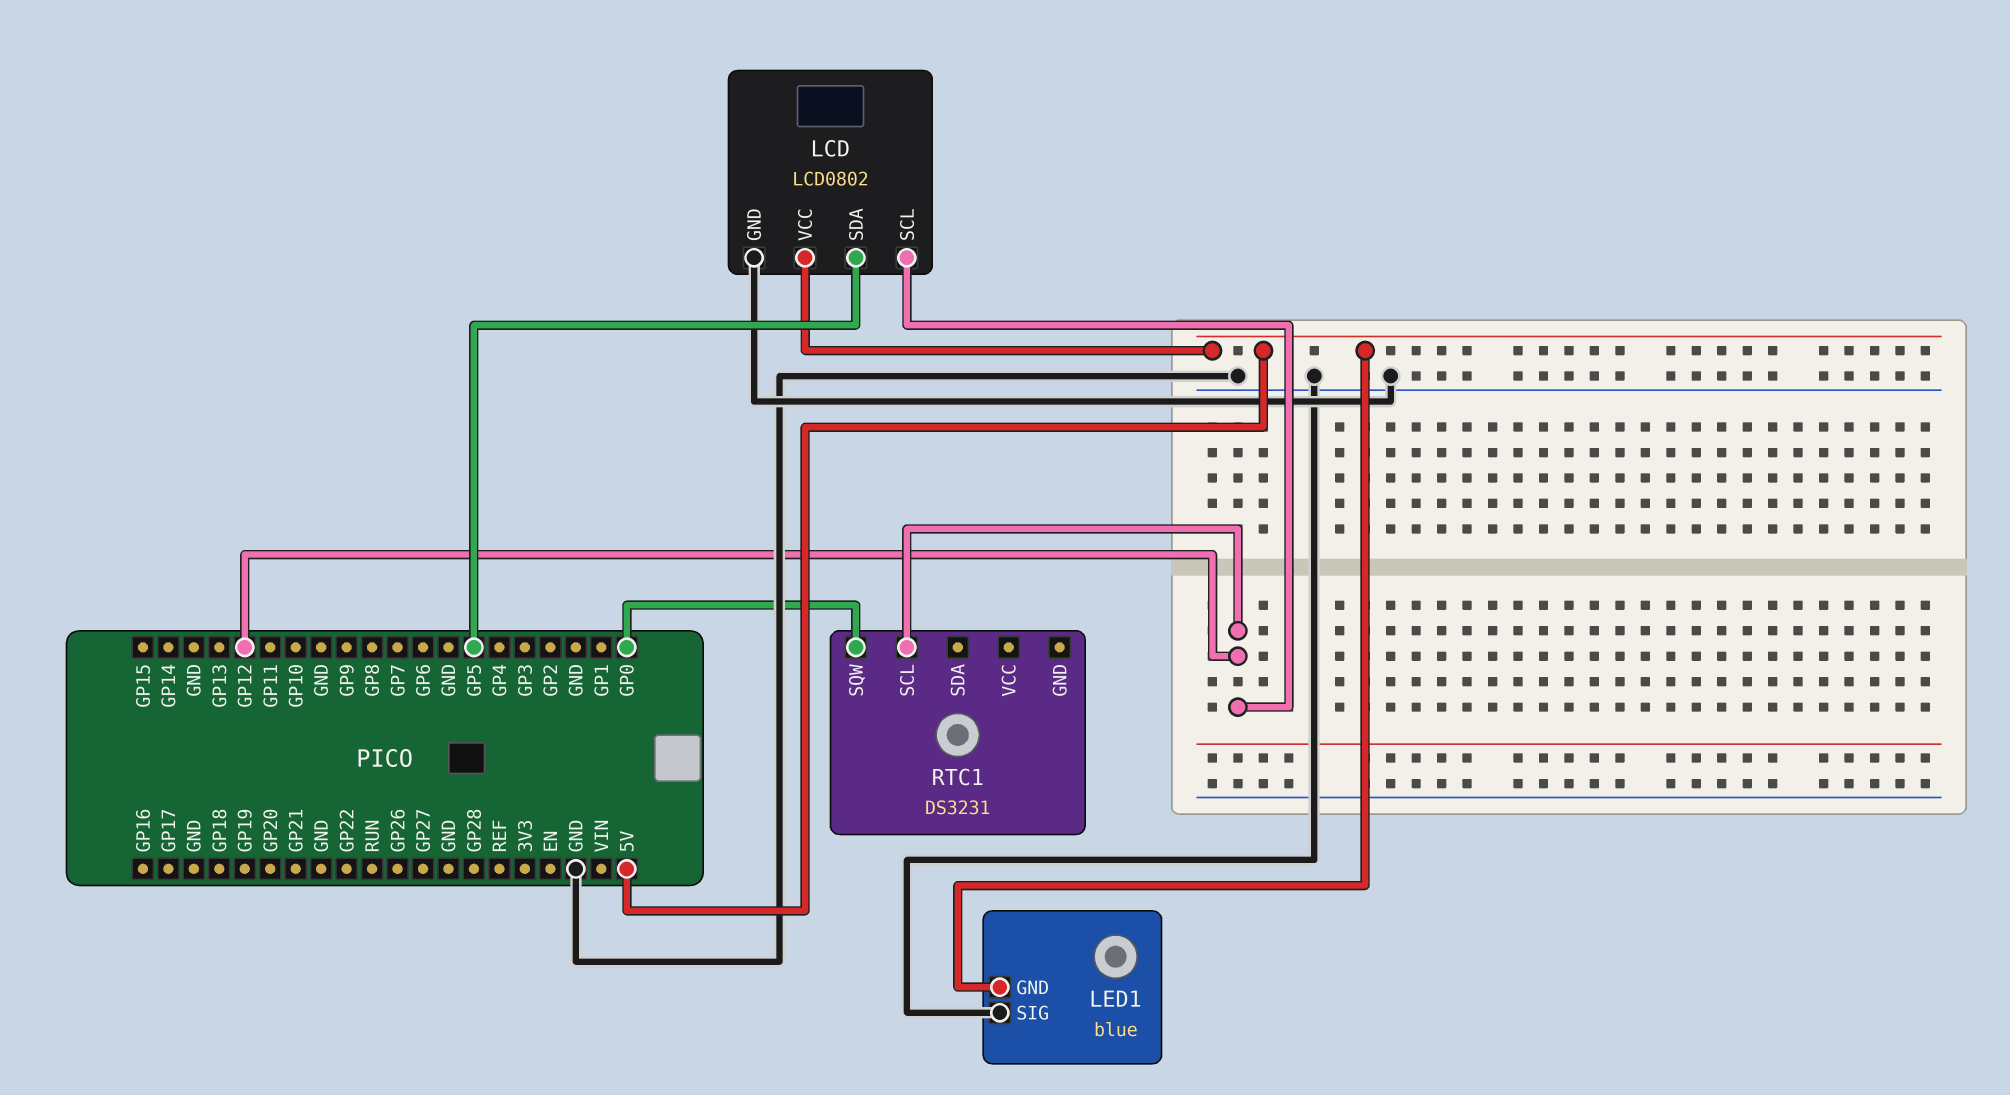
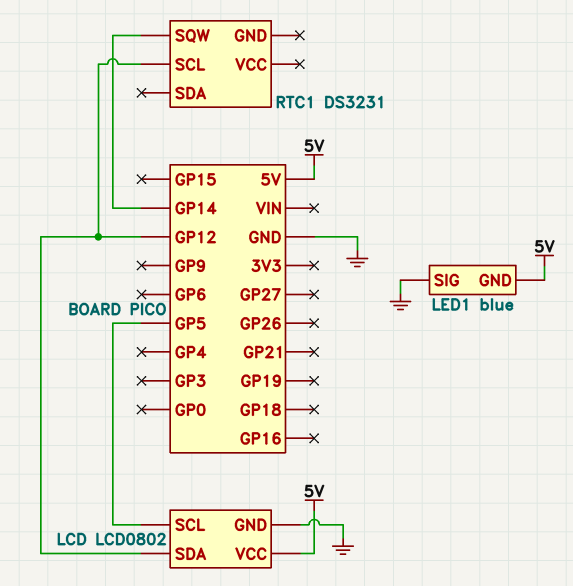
LCD pin SCL: GP12 -> GP5
LCD pin SDA: GP5 -> GP12
RTC1 pin SQW: GP0 -> GP14

